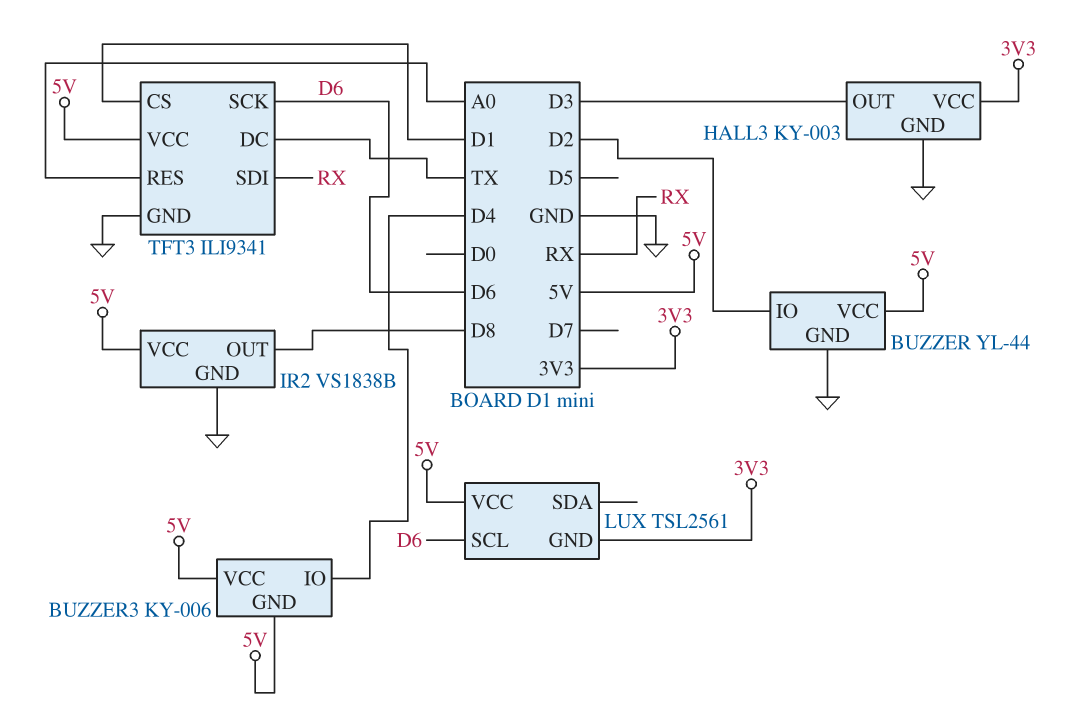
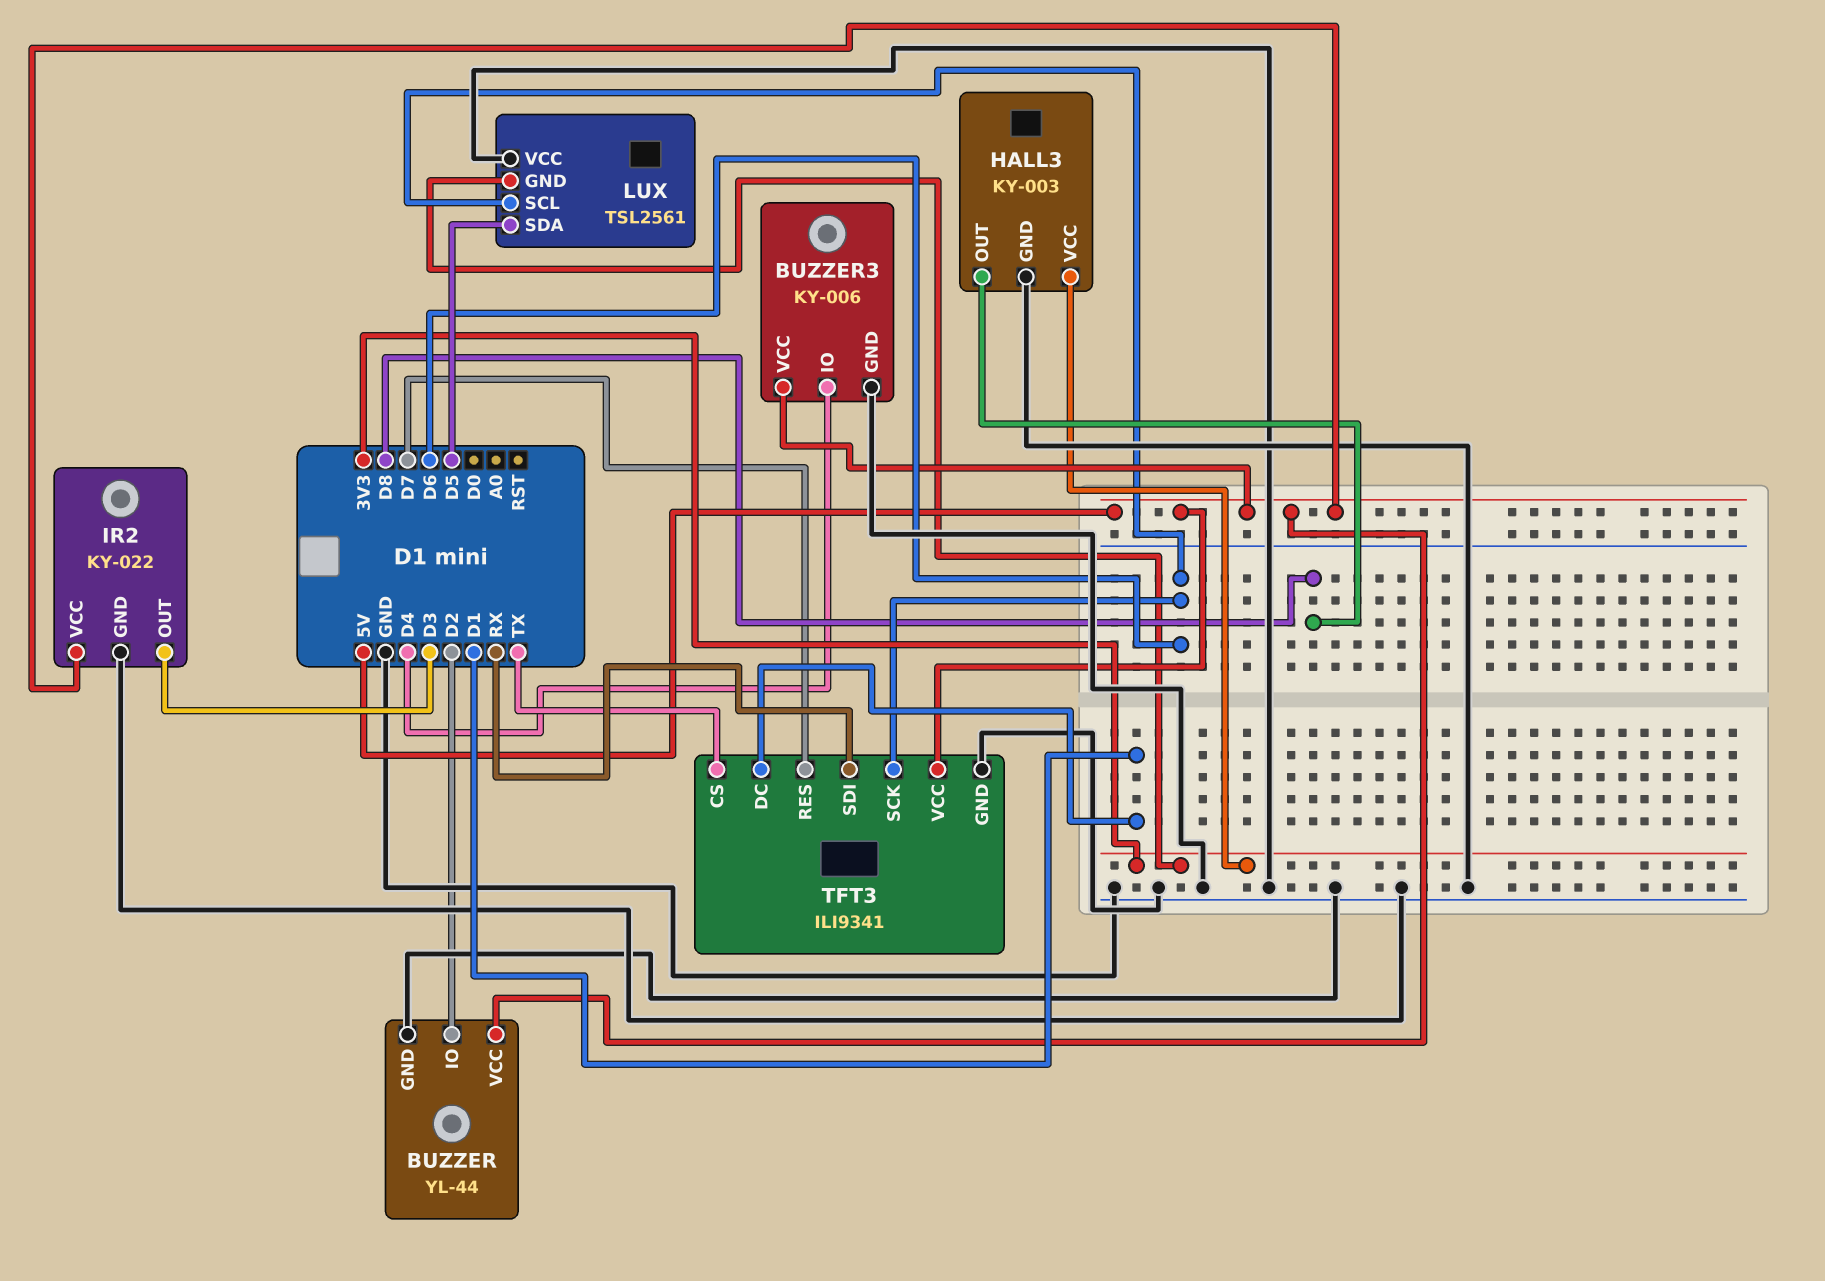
BUZZER3 pin GND: 5V -> GND
HALL3 pin OUT: D3 -> D8
IR2: VS1838B -> KY-022
IR2 pin OUT: D8 -> D3
LUX pin SDA: none -> D5
LUX pin VCC: 5V -> GND
TFT3 pin CS: D1 -> TX
TFT3 pin DC: TX -> D1
TFT3 pin RES: A0 -> D7

